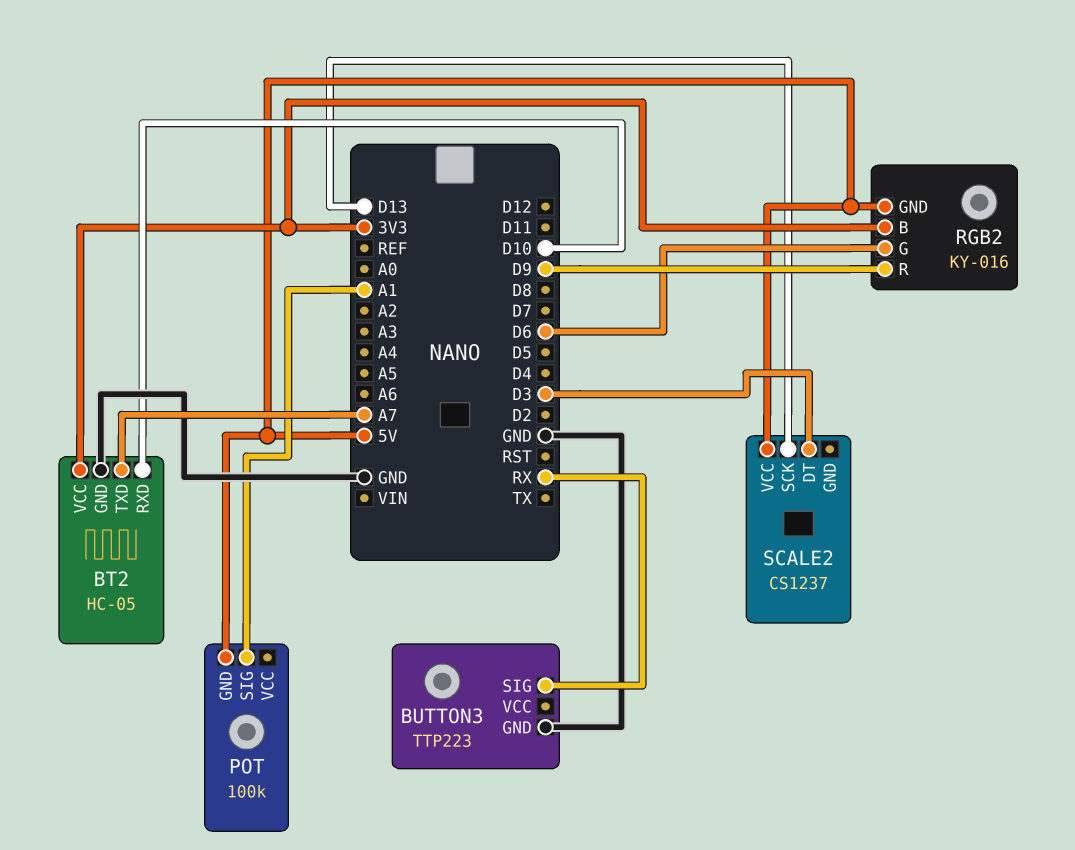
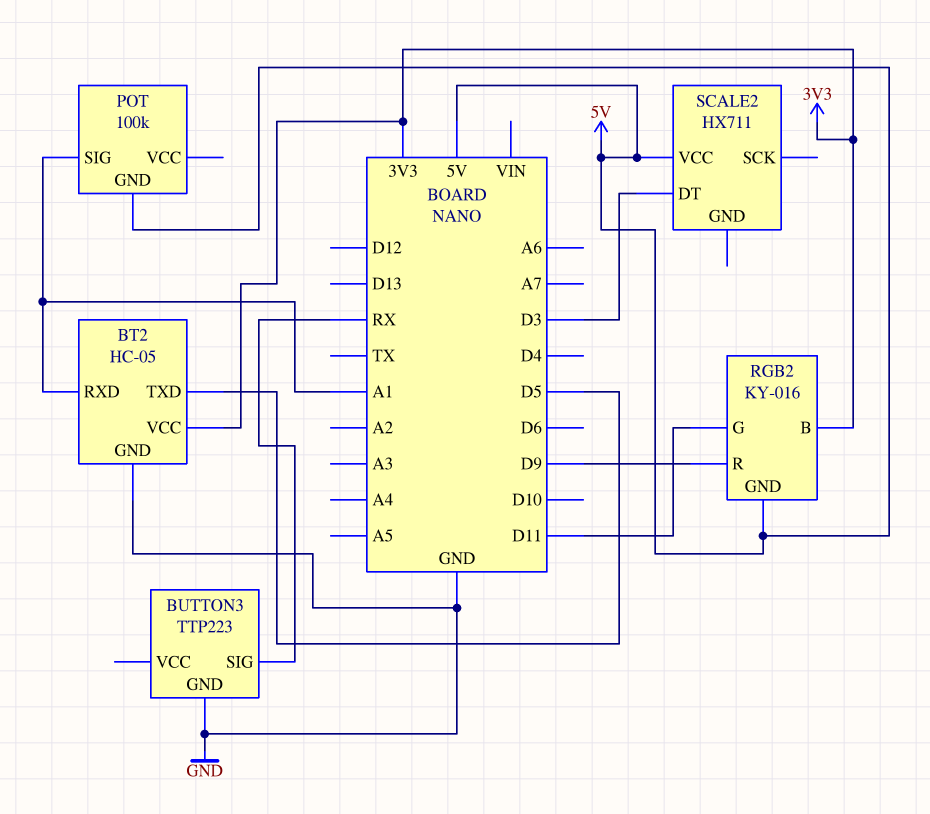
BT2 pin RXD: D10 -> A1
BT2 pin TXD: A7 -> D5
RGB2 pin G: D6 -> D11
SCALE2: CS1237 -> HX711
SCALE2 pin SCK: D13 -> none

